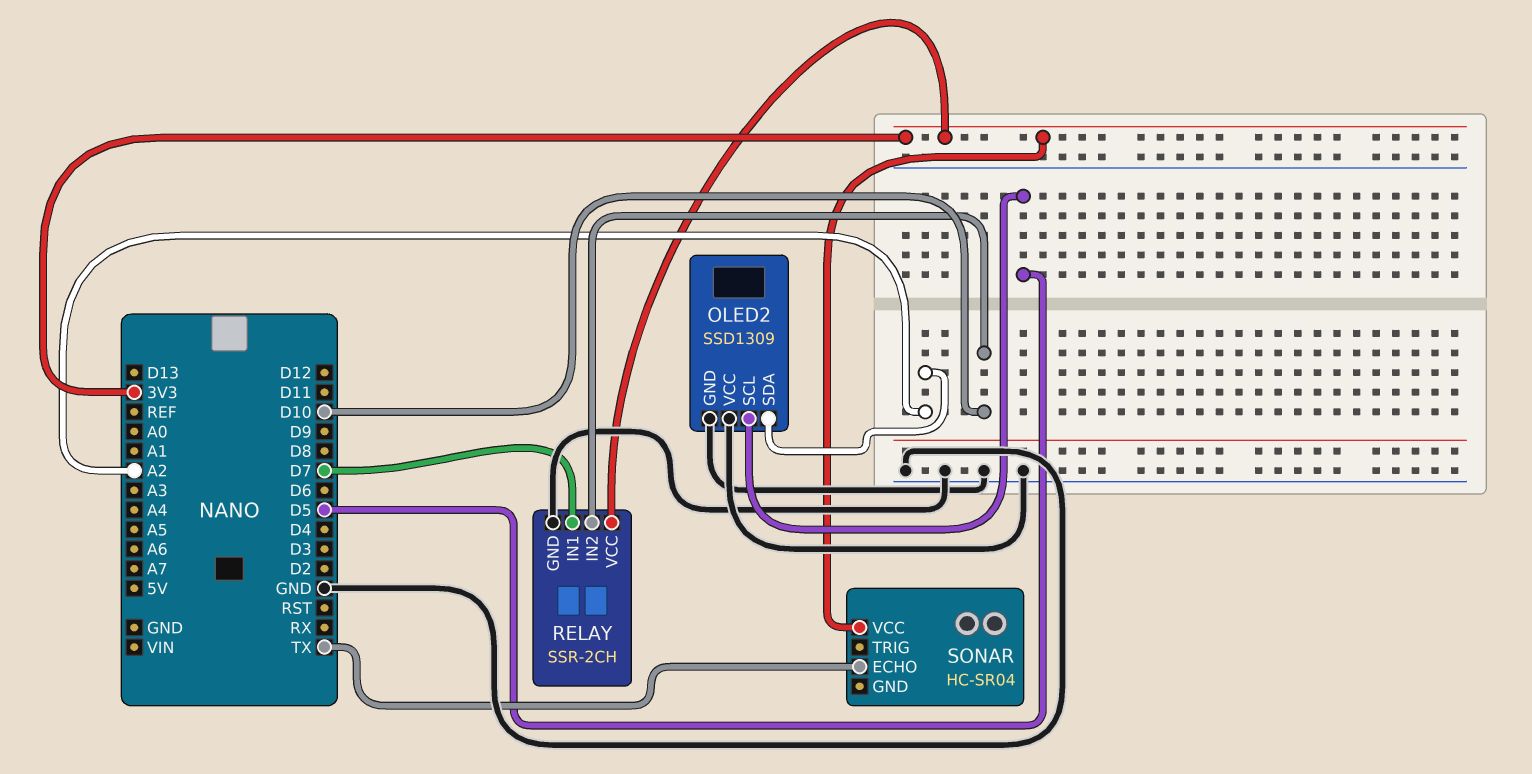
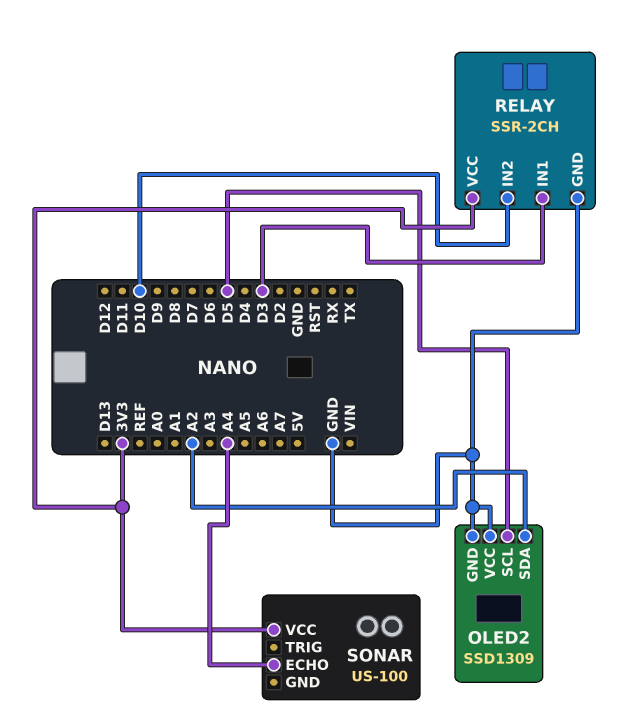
RELAY pin IN1: D7 -> D3
SONAR: HC-SR04 -> US-100
SONAR pin ECHO: TX -> A4

